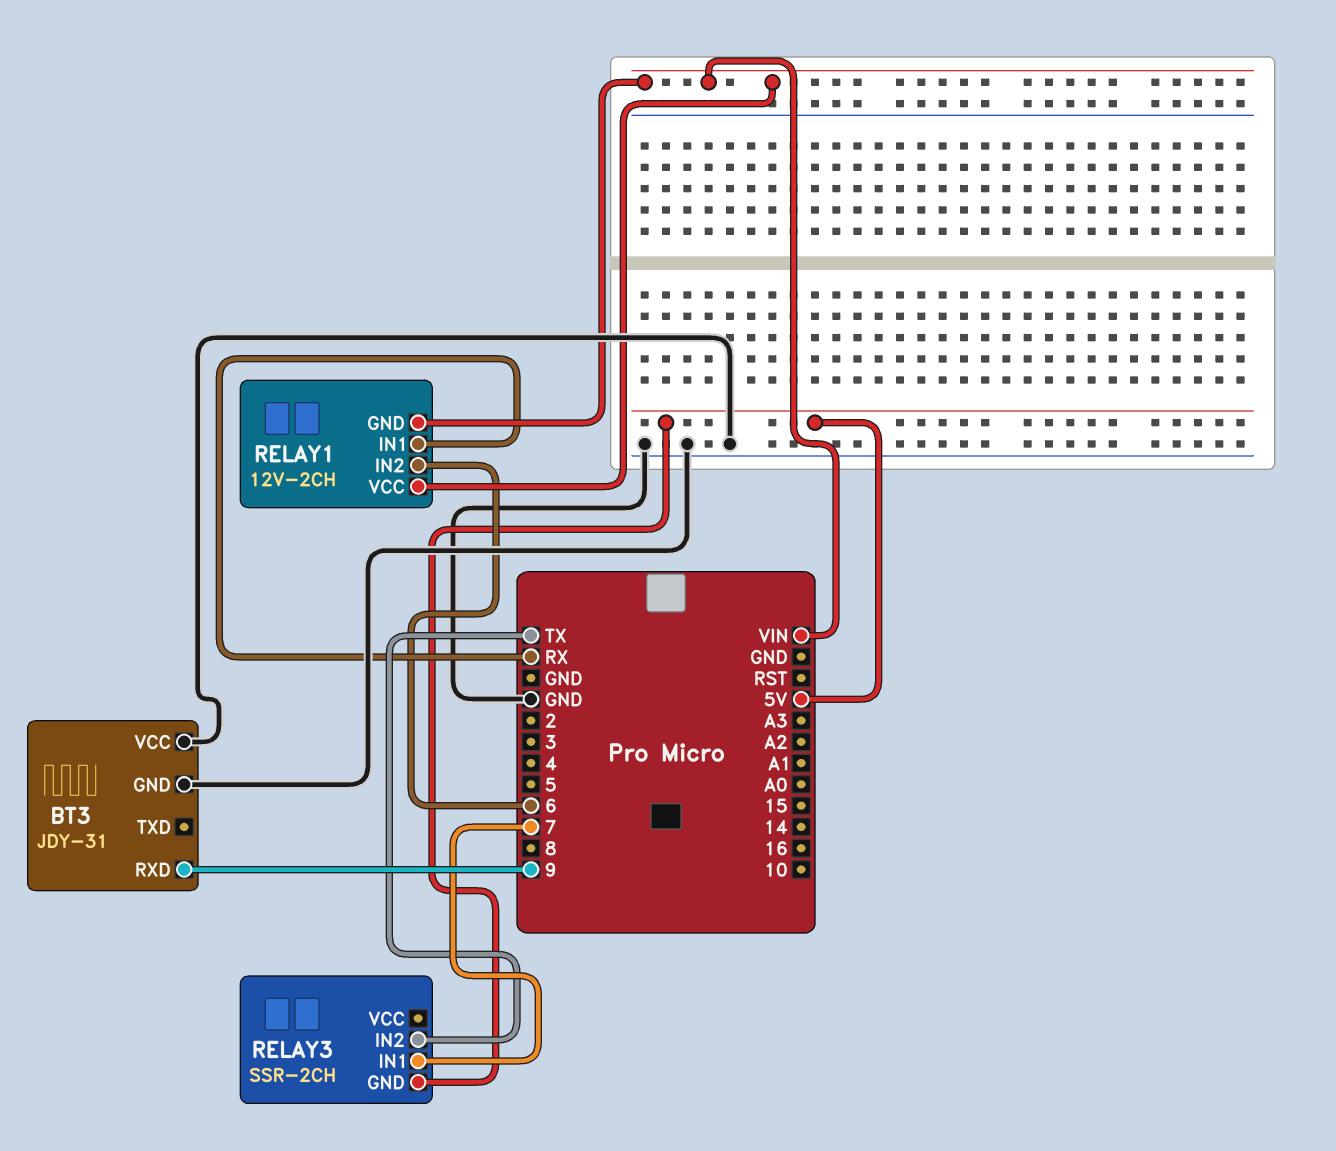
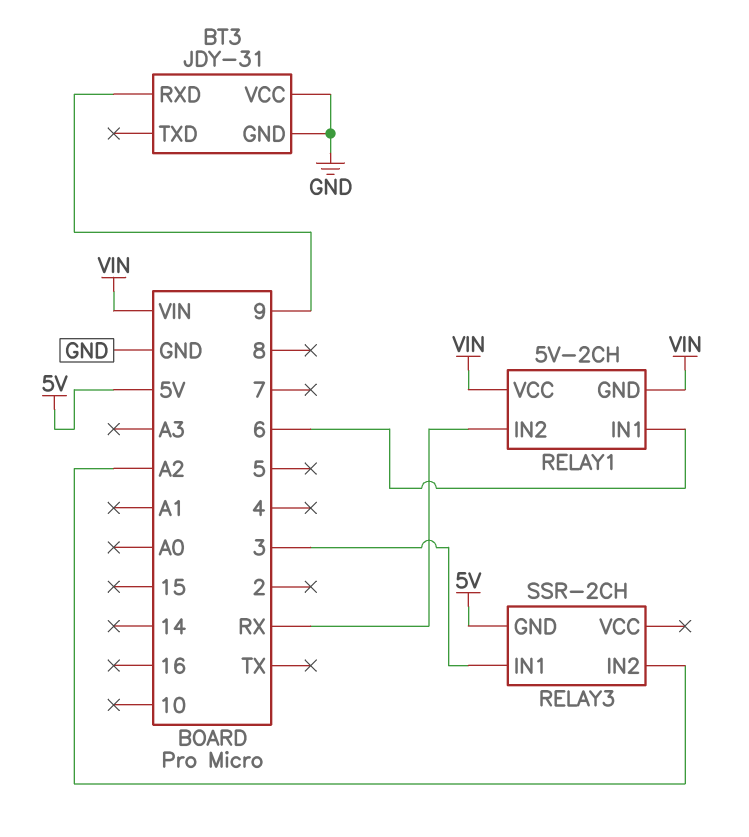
RELAY1: 12V-2CH -> 5V-2CH
RELAY1 pin IN1: RX -> 6
RELAY1 pin IN2: 6 -> RX
RELAY3 pin IN1: 7 -> 3
RELAY3 pin IN2: TX -> A2

